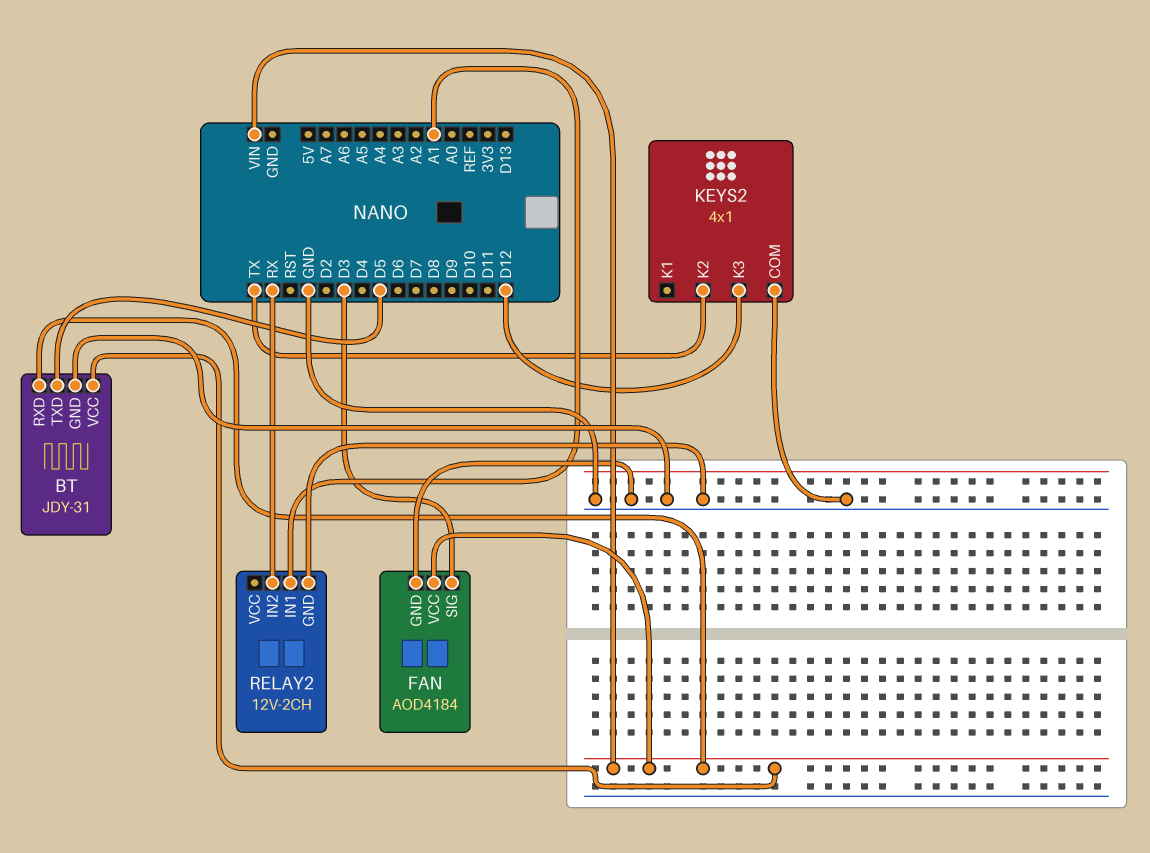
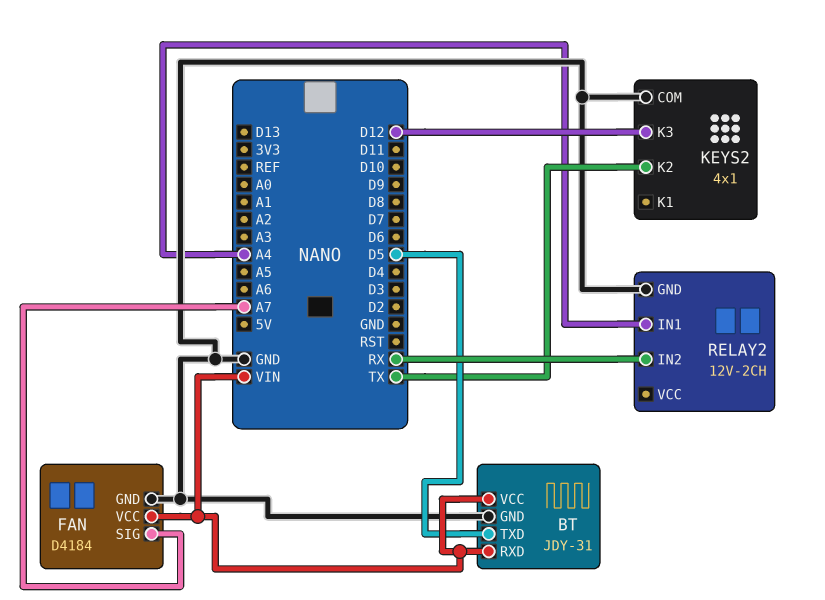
FAN: AOD4184 -> D4184
FAN pin SIG: D3 -> A7
RELAY2 pin IN1: A1 -> A4

